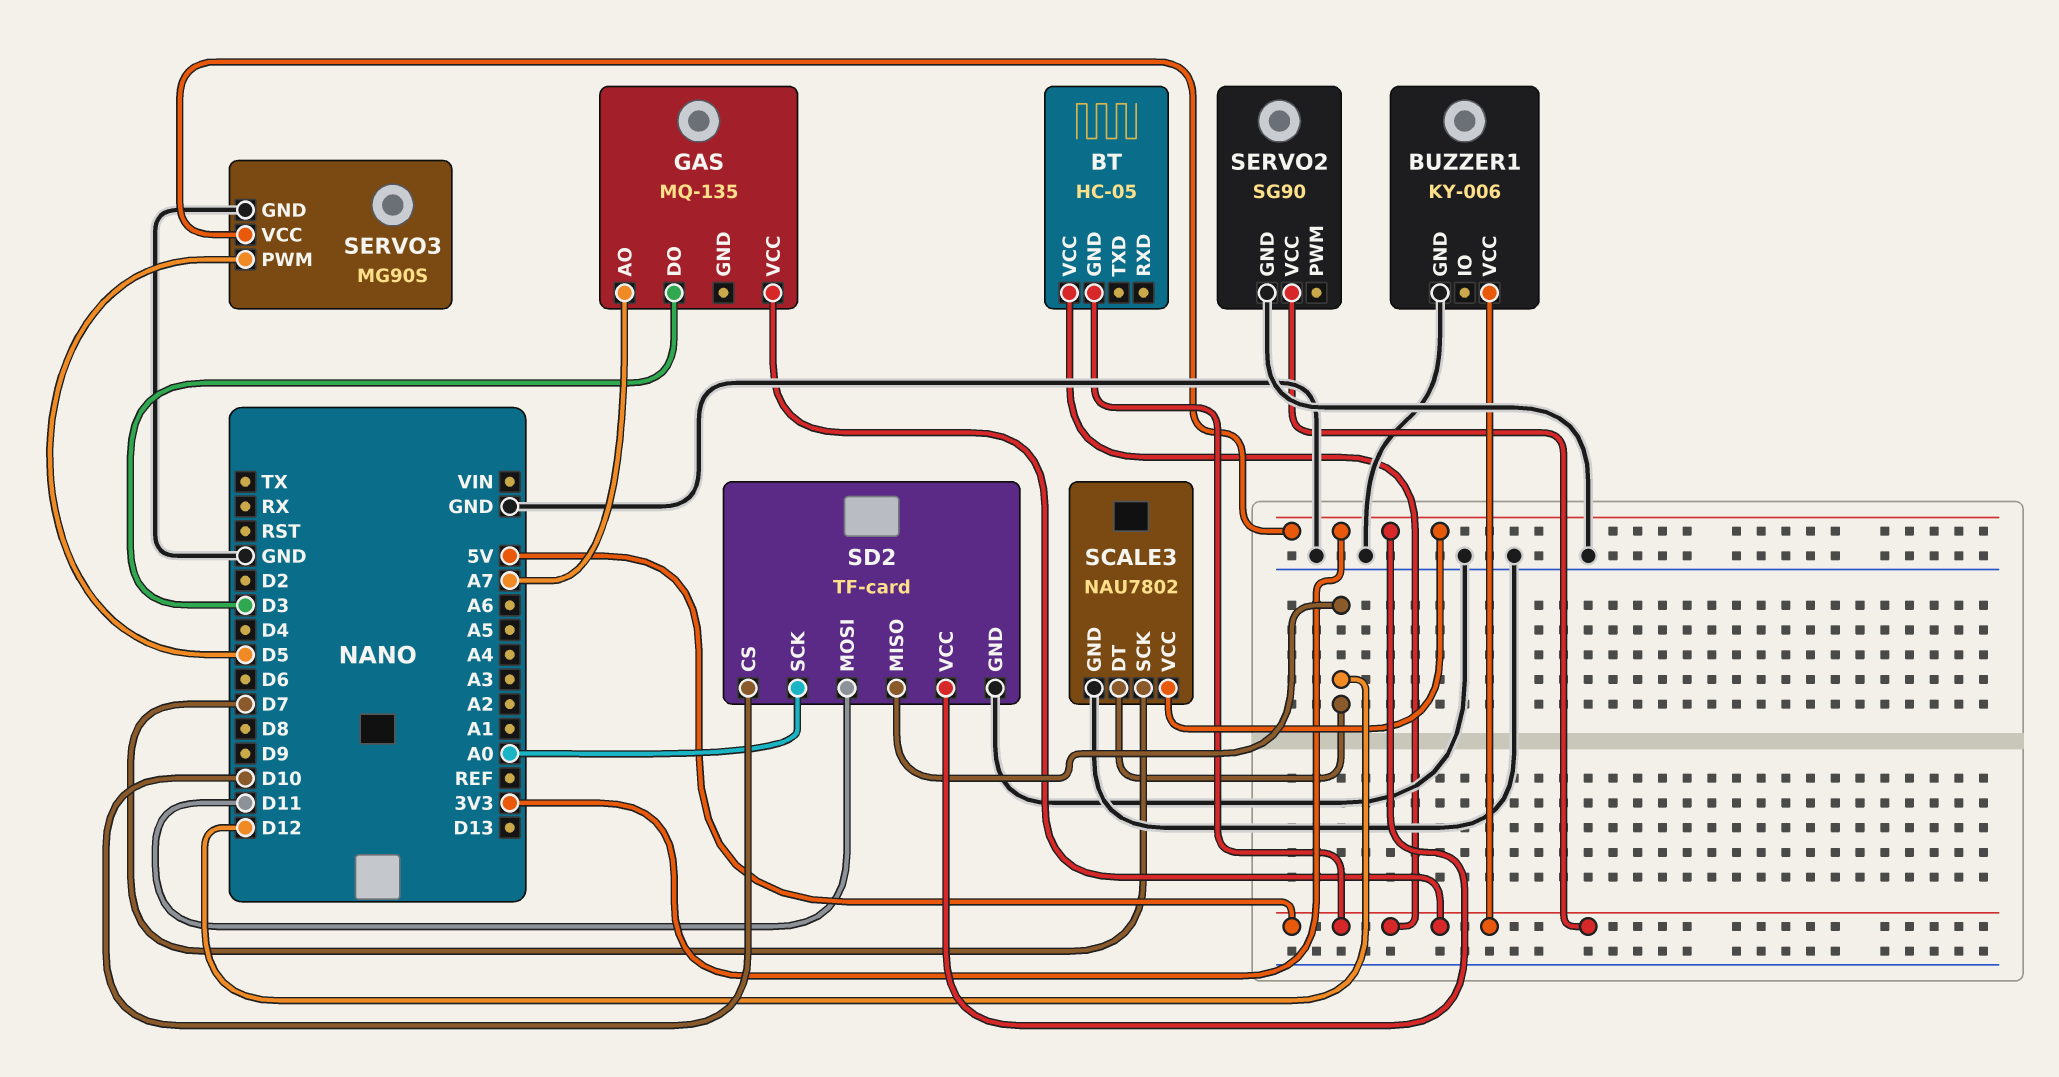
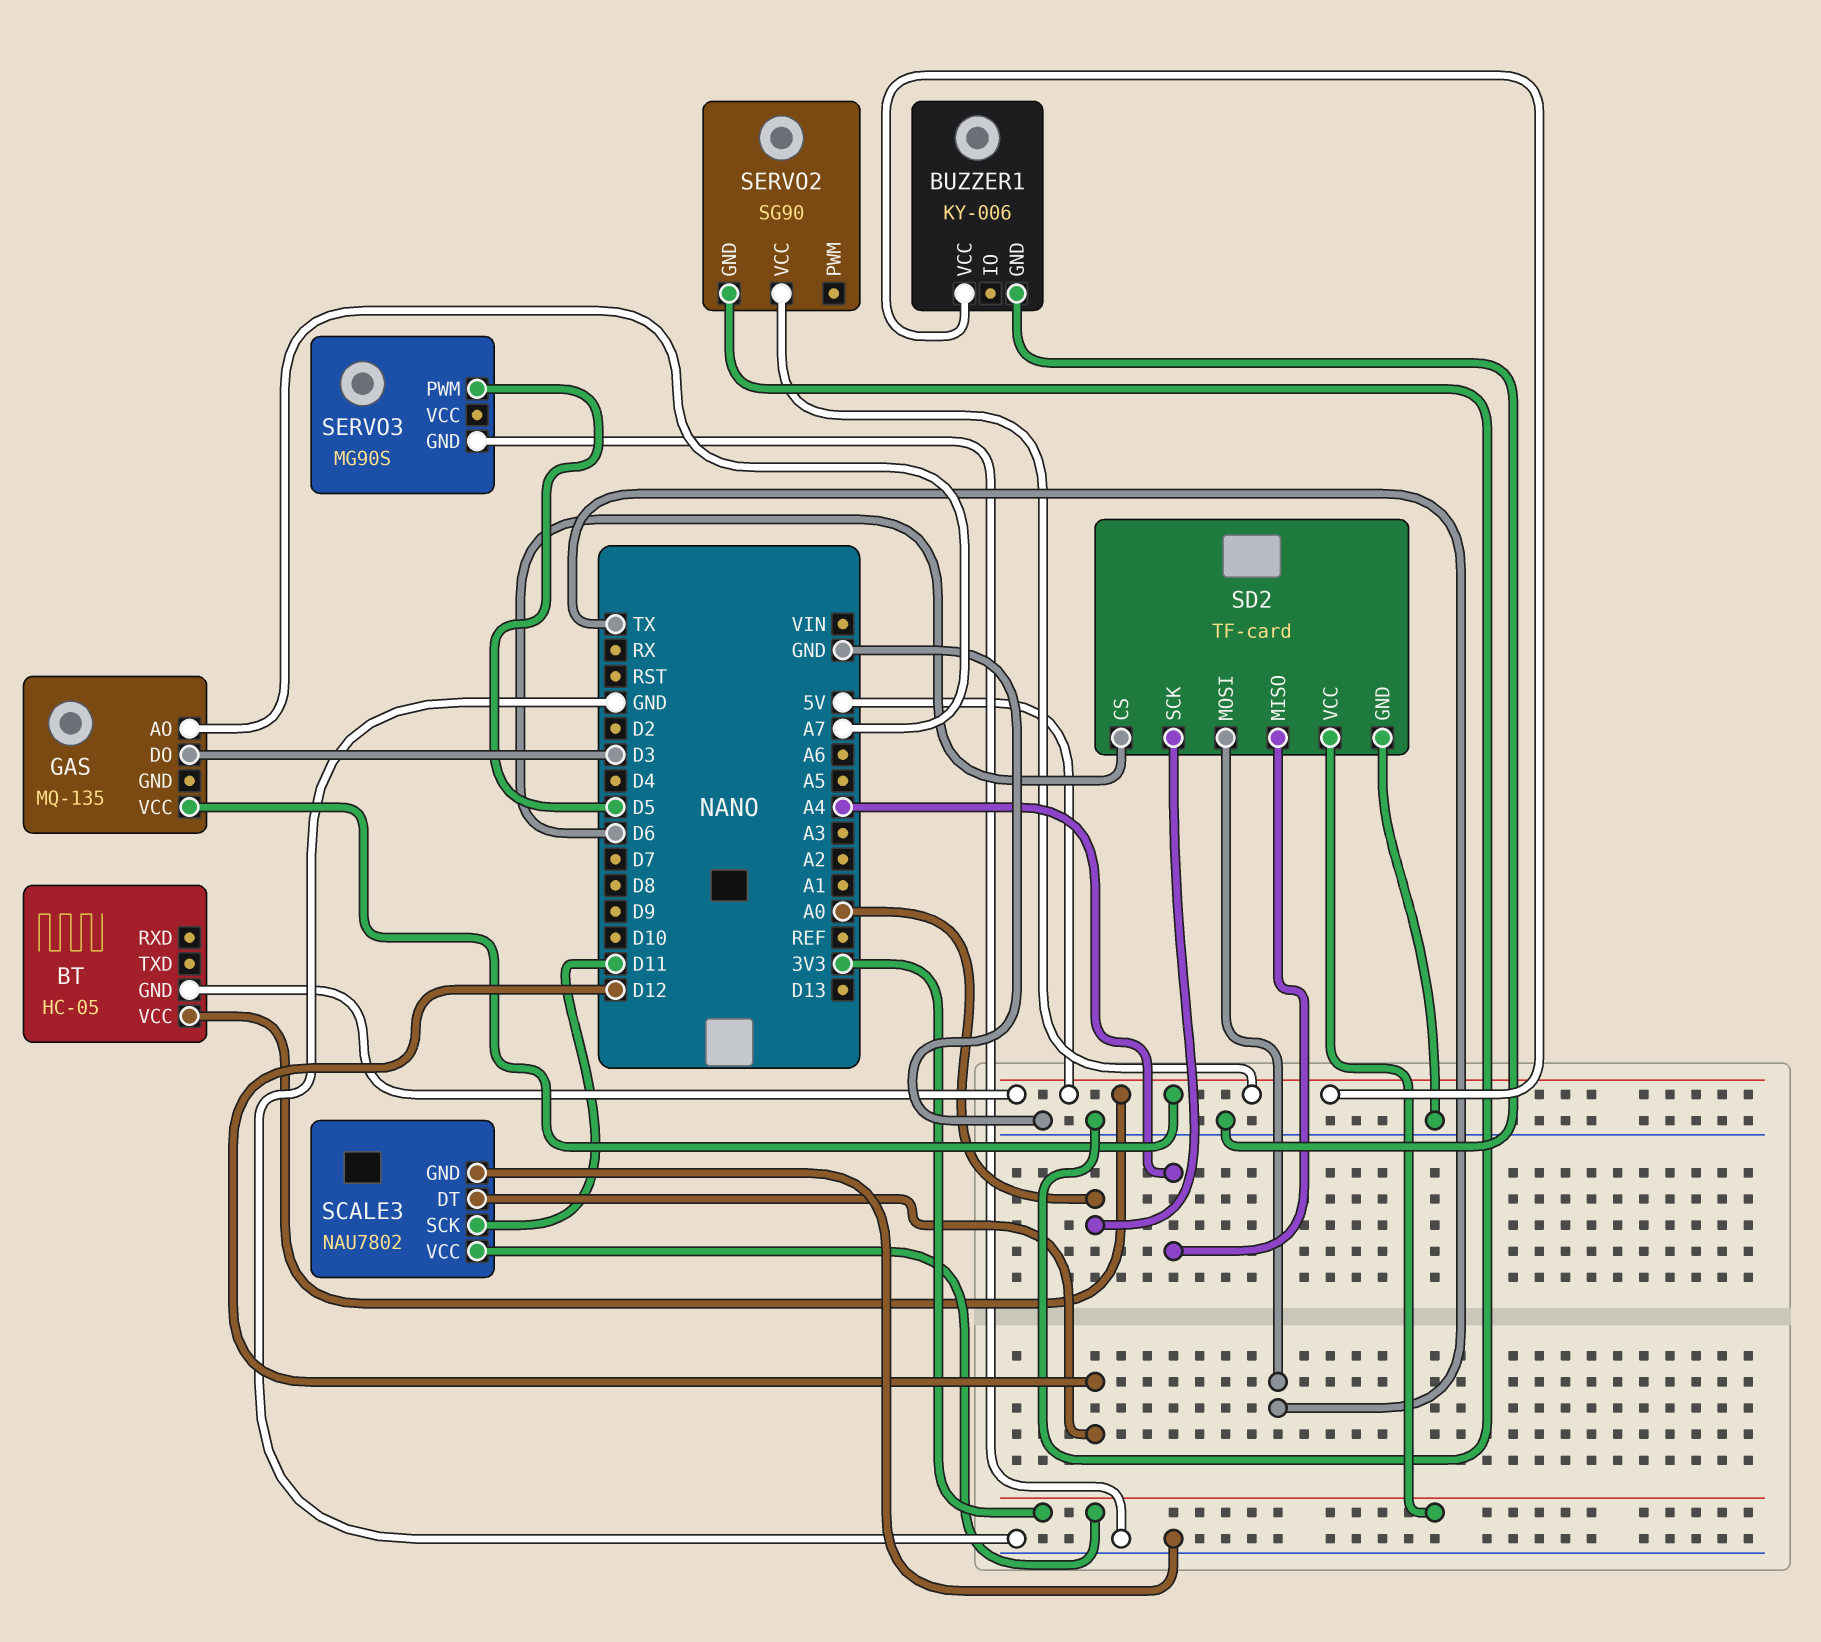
SCALE3 pin SCK: D7 -> D11
SD2 pin CS: D10 -> D6
SD2 pin MISO: D12 -> A4
SD2 pin MOSI: D11 -> TX
SERVO3 pin VCC: 3V3 -> none

